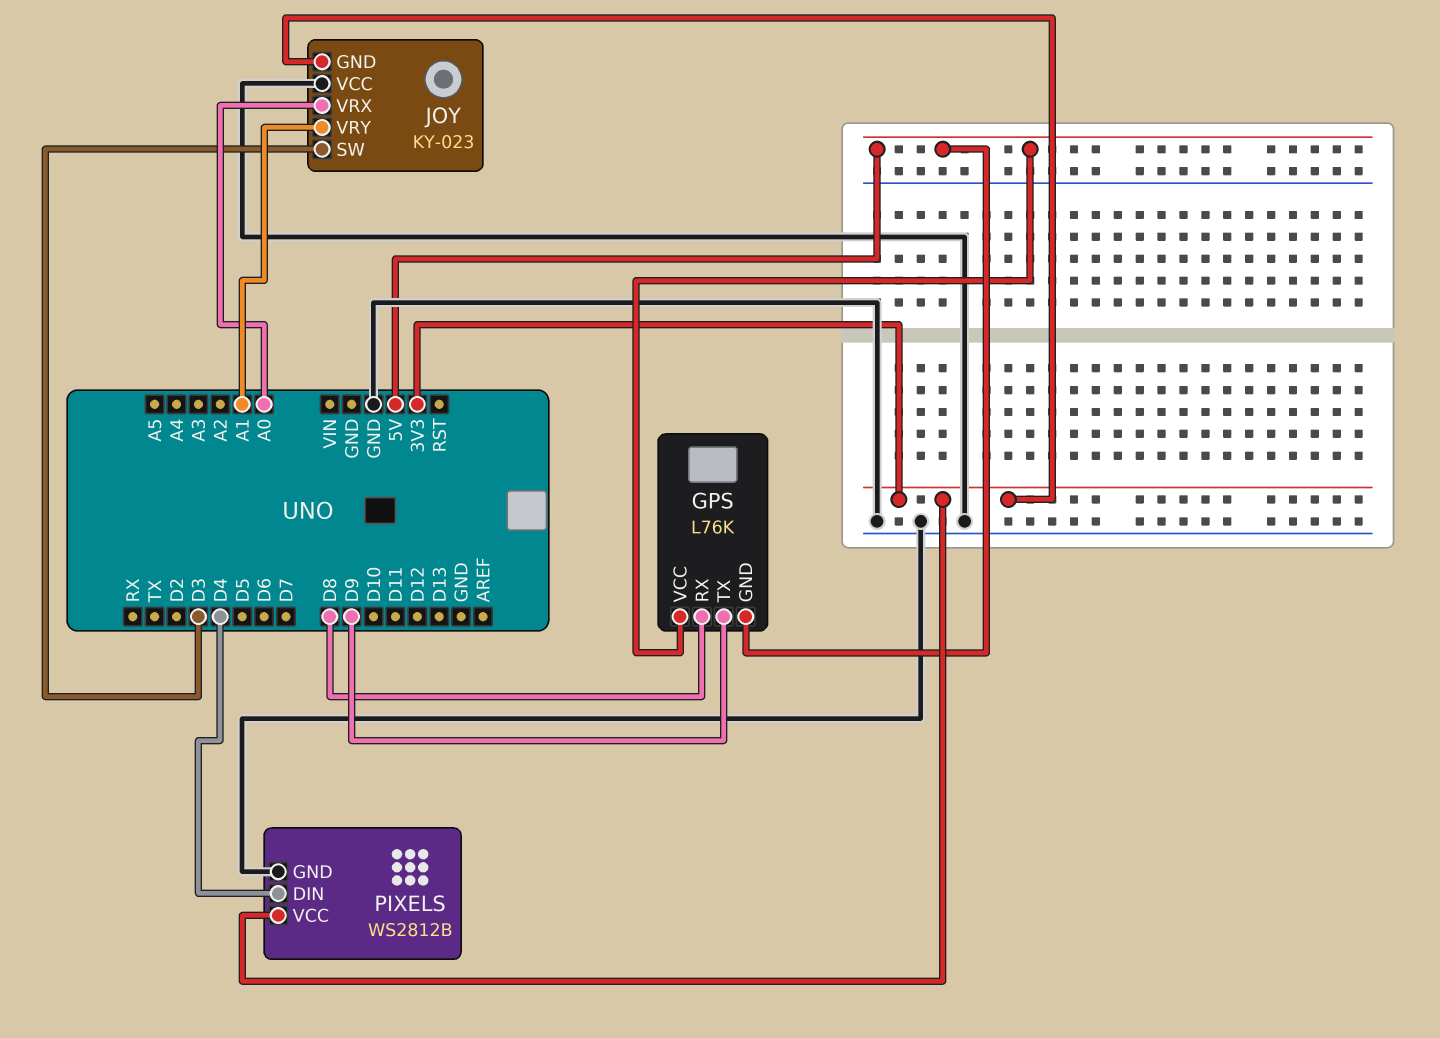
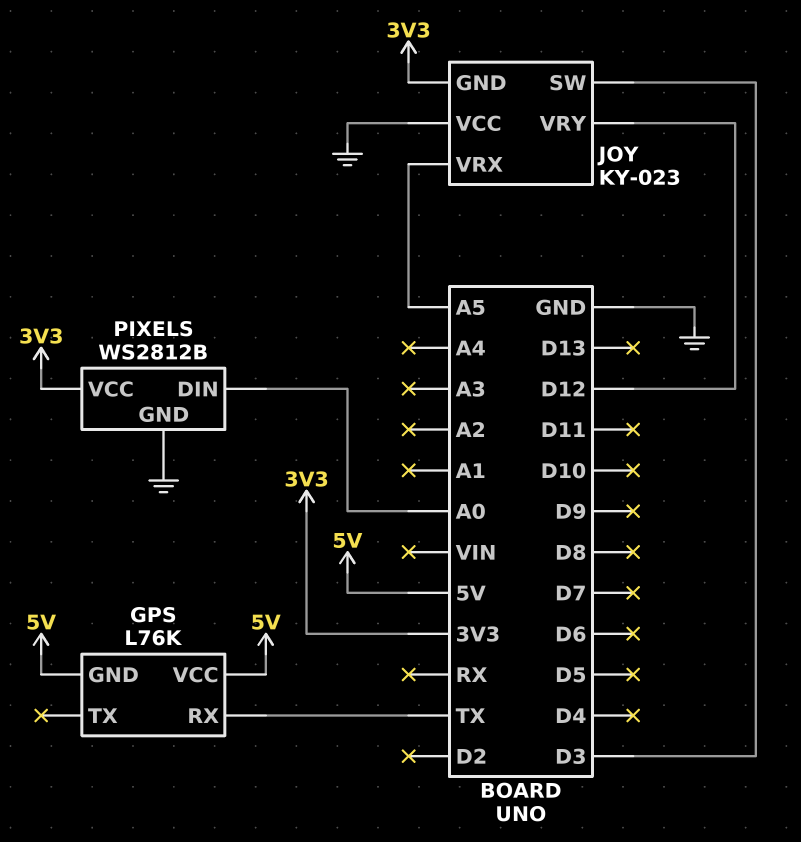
GPS pin RX: D8 -> TX
GPS pin TX: D9 -> none
JOY pin VRX: A0 -> A5
JOY pin VRY: A1 -> D12
PIXELS pin DIN: D4 -> A0

